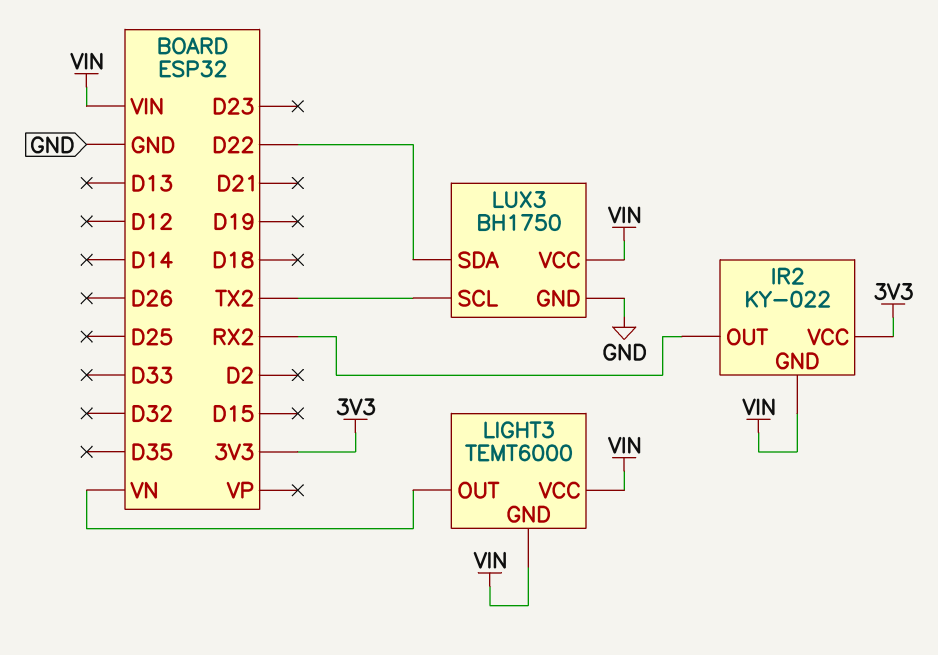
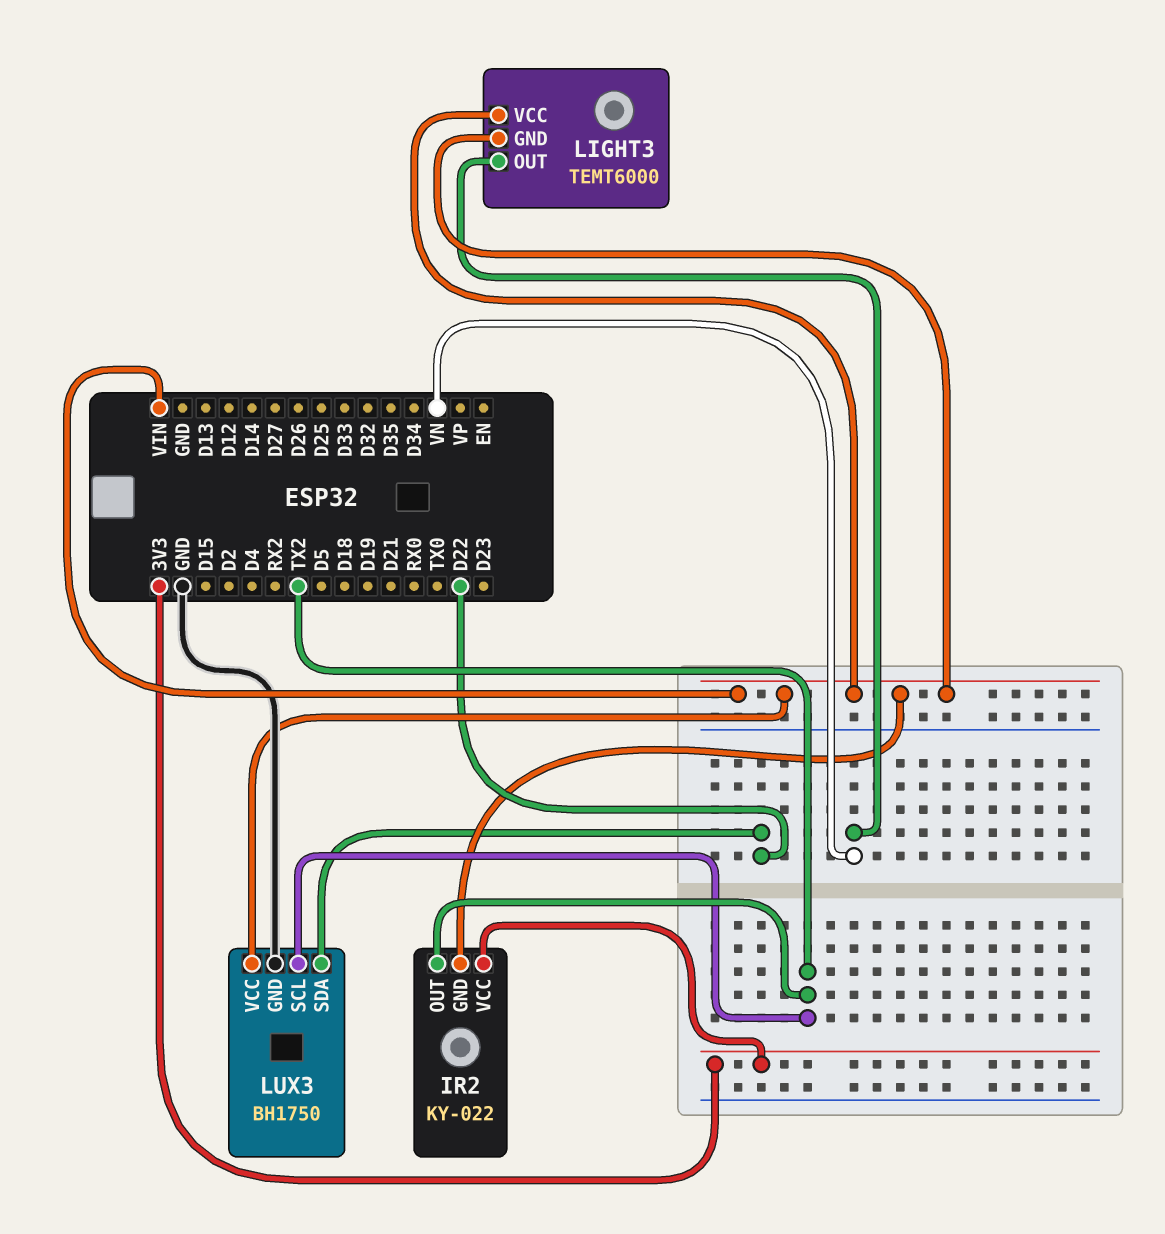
IR2 pin OUT: RX2 -> TX2

